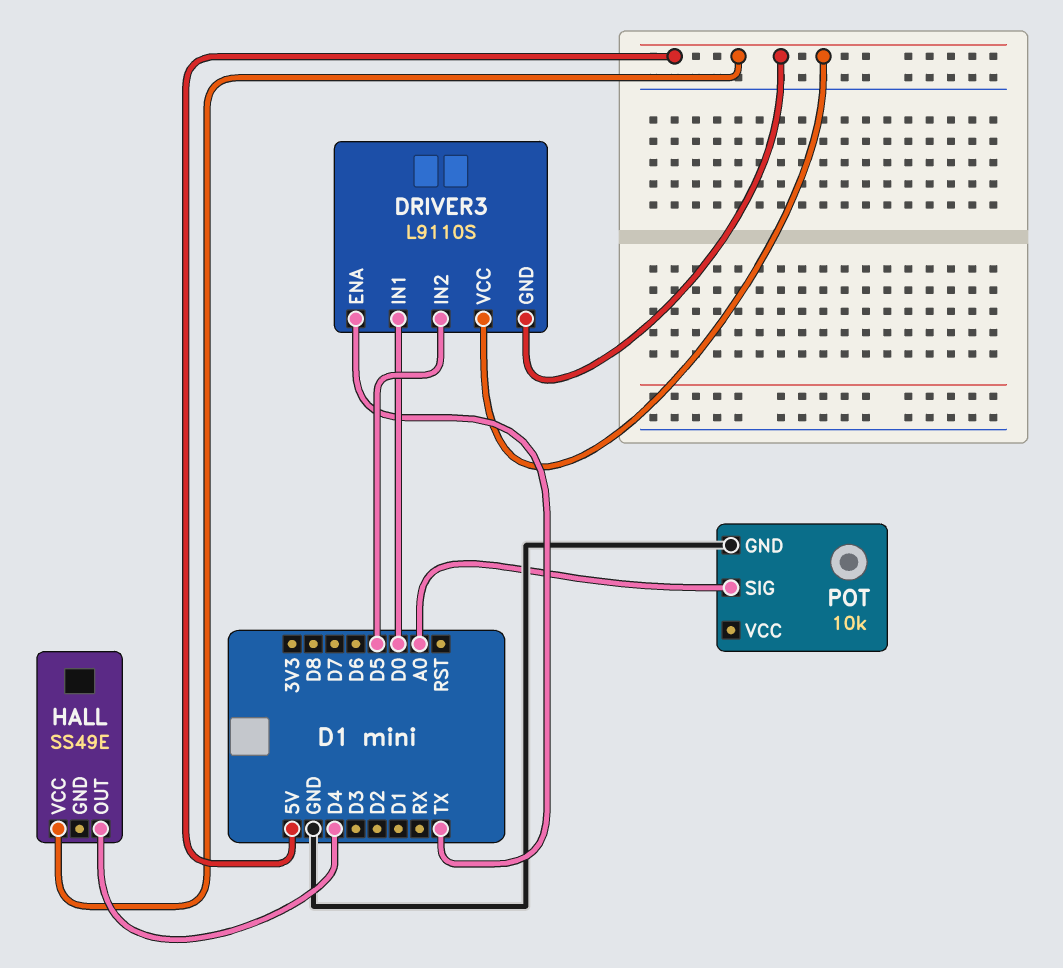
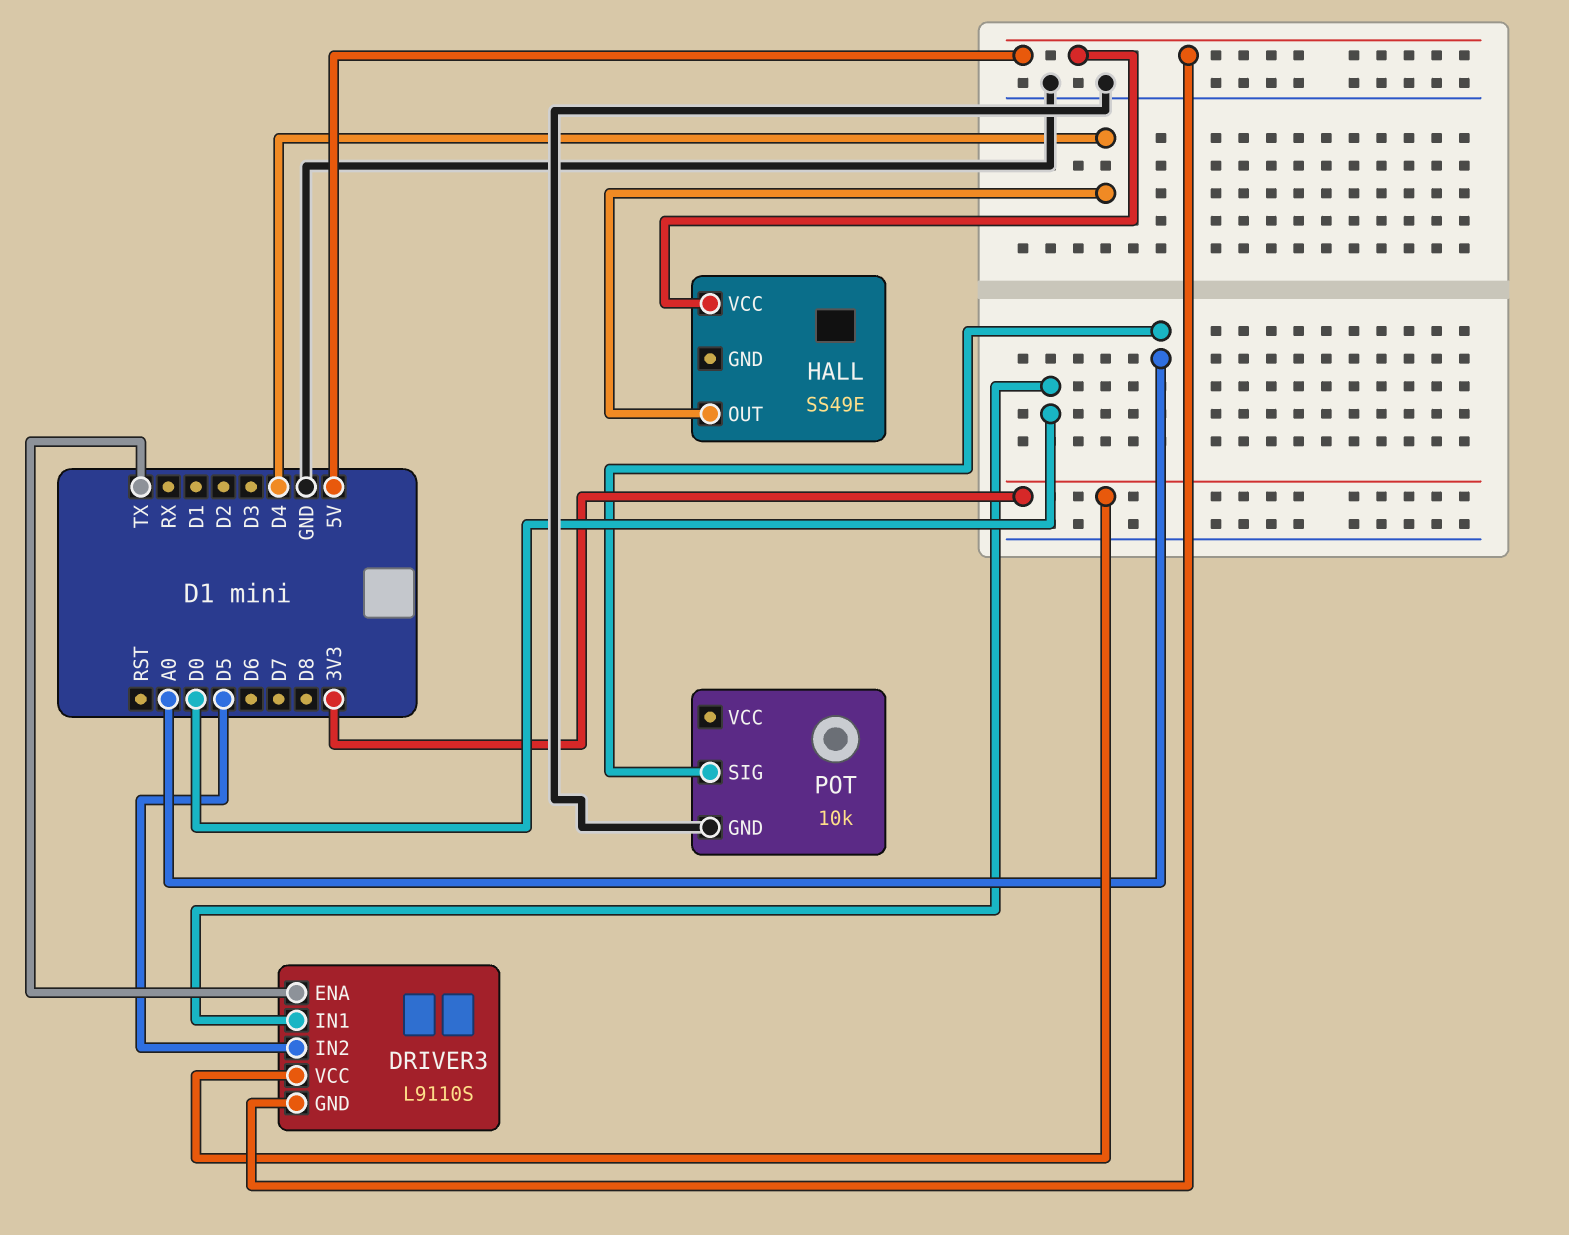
DRIVER3 pin VCC: 5V -> 3V3

